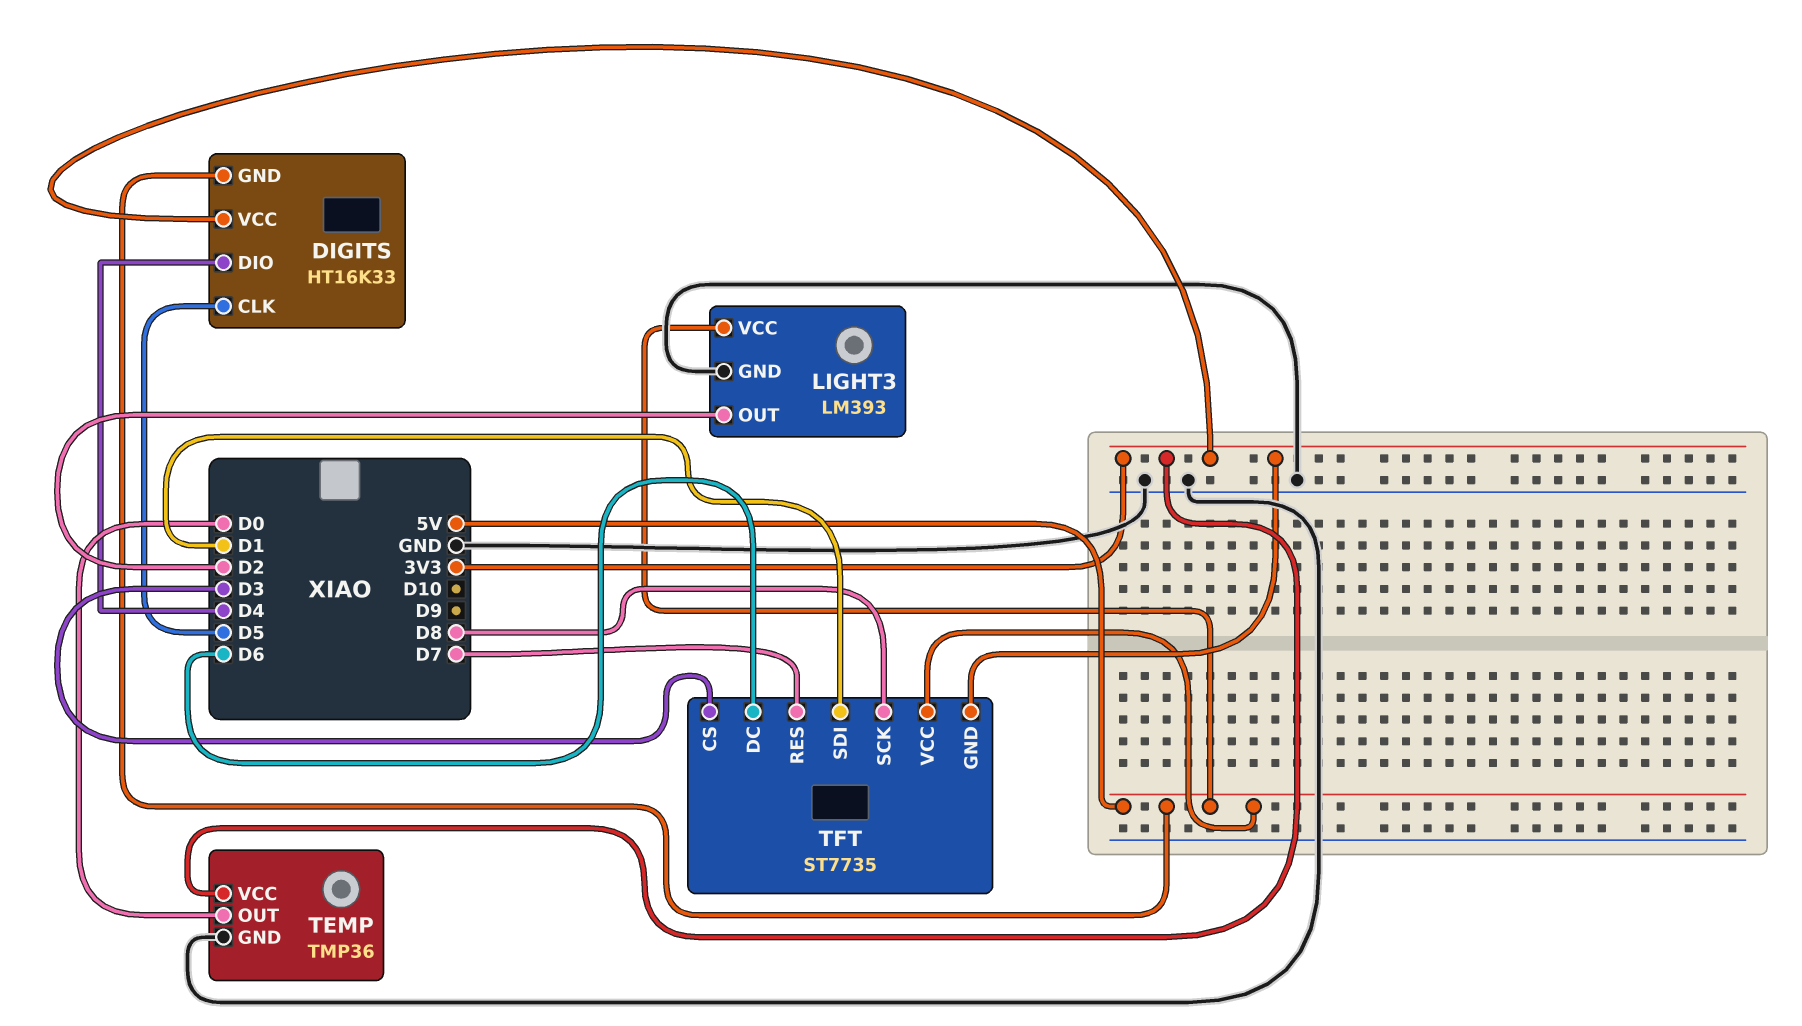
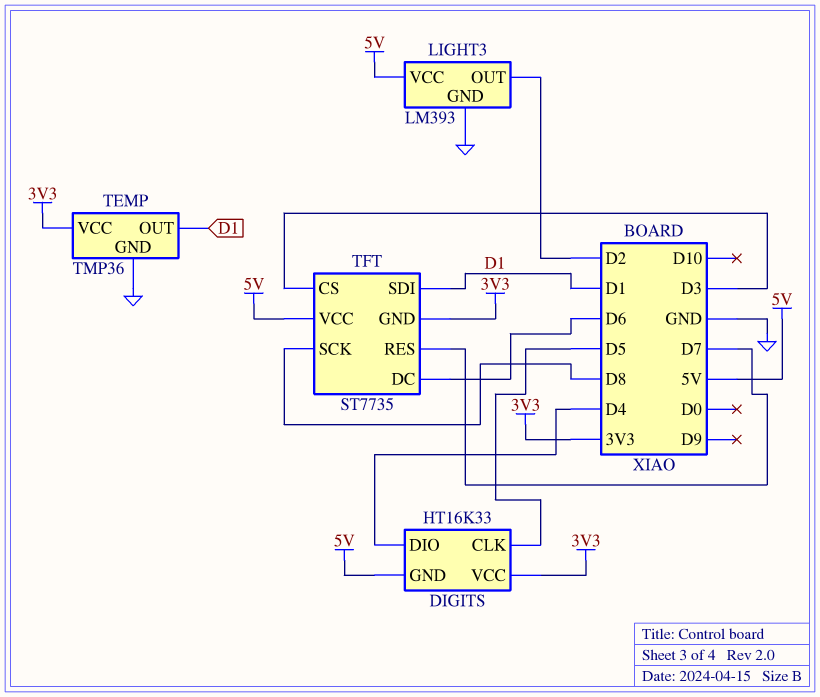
TEMP pin OUT: D0 -> D1

